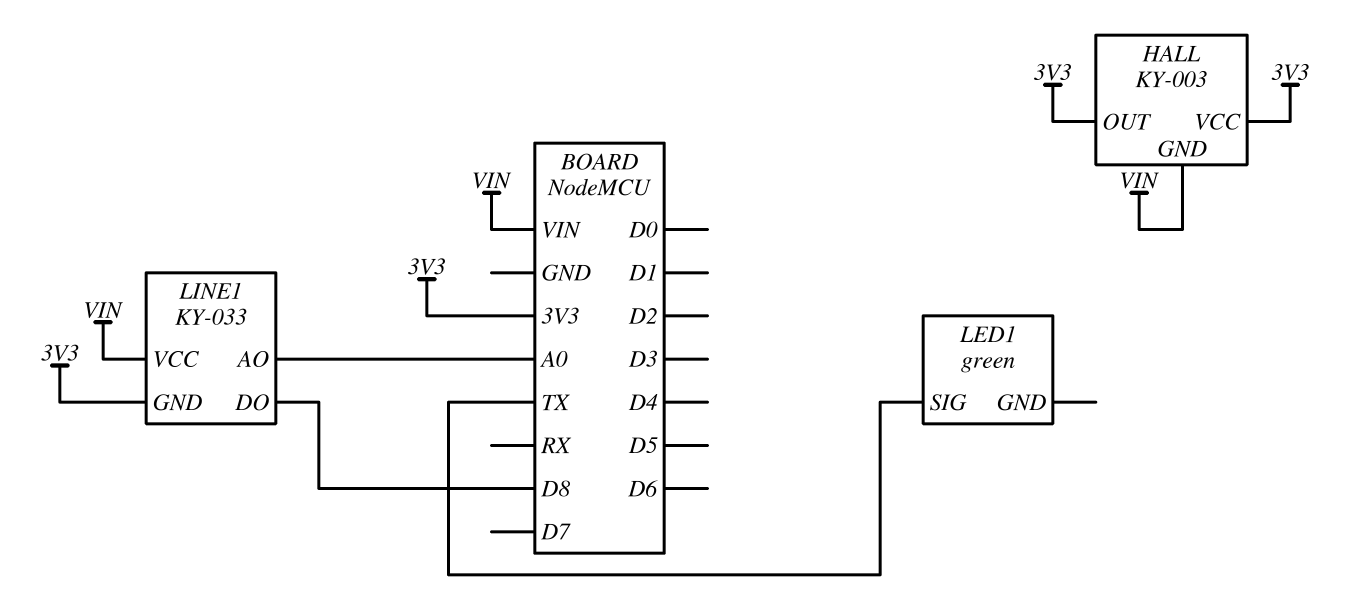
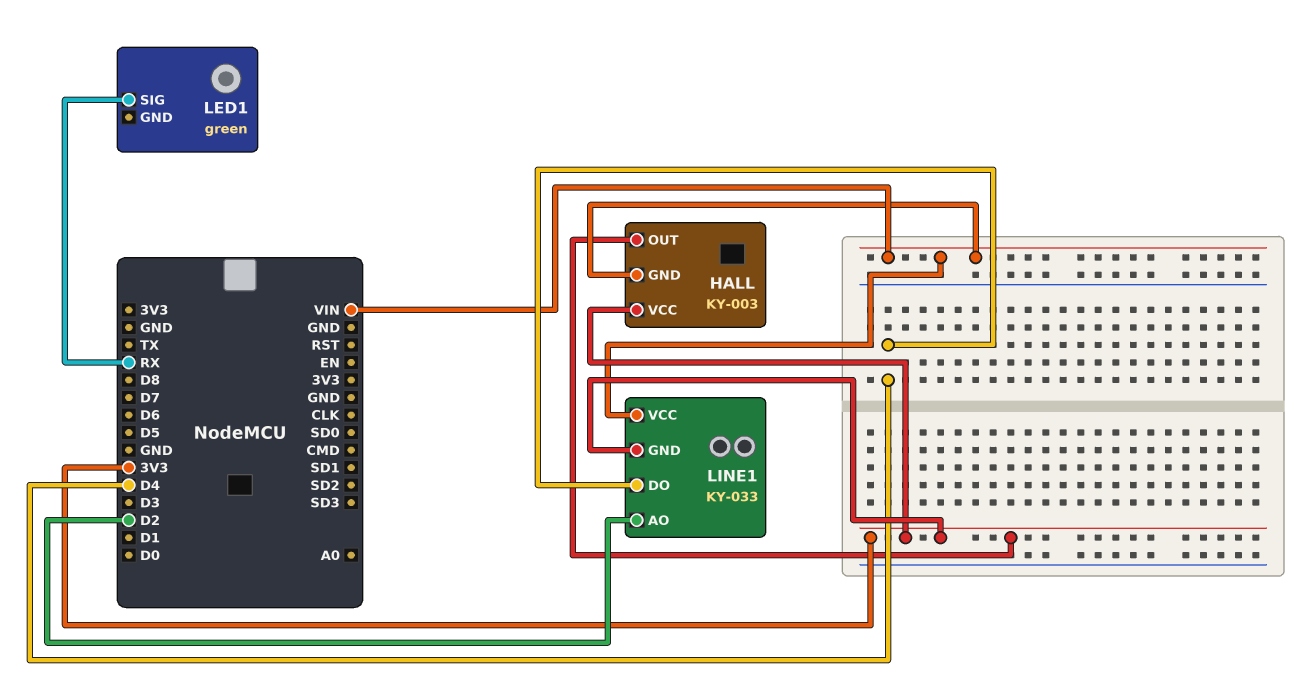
LED1 pin SIG: TX -> RX
LINE1 pin AO: A0 -> D2
LINE1 pin DO: D8 -> D4

